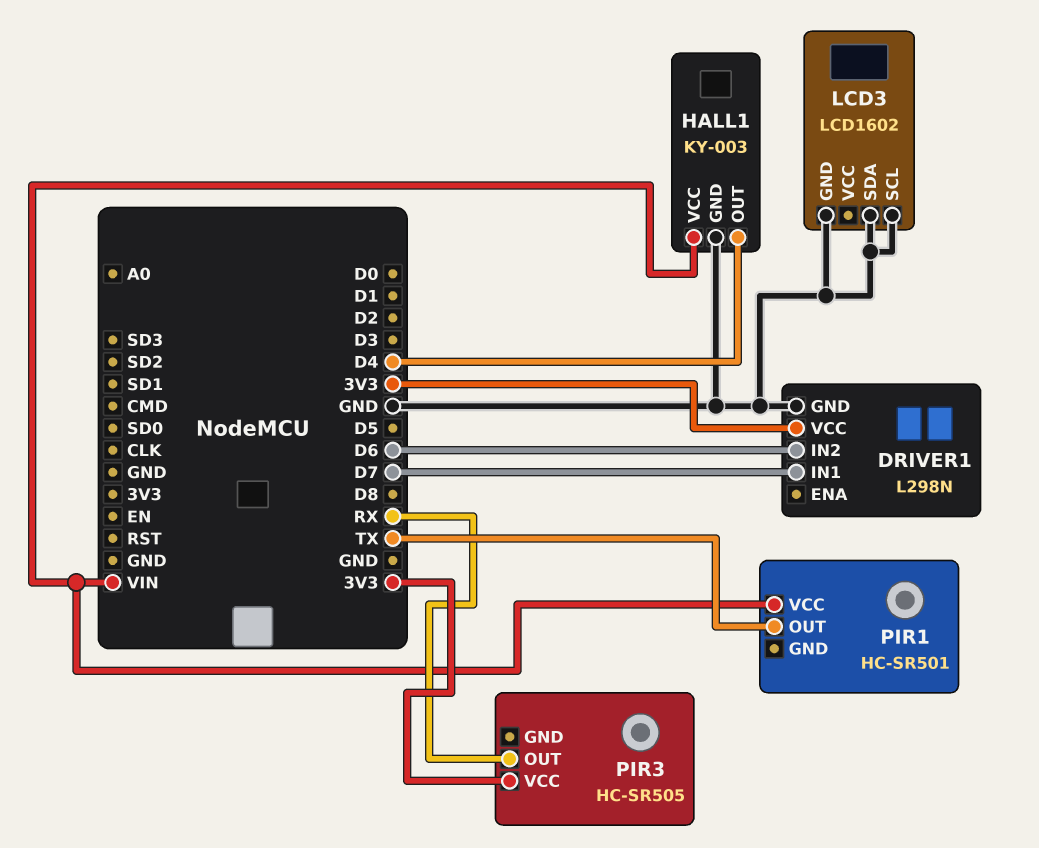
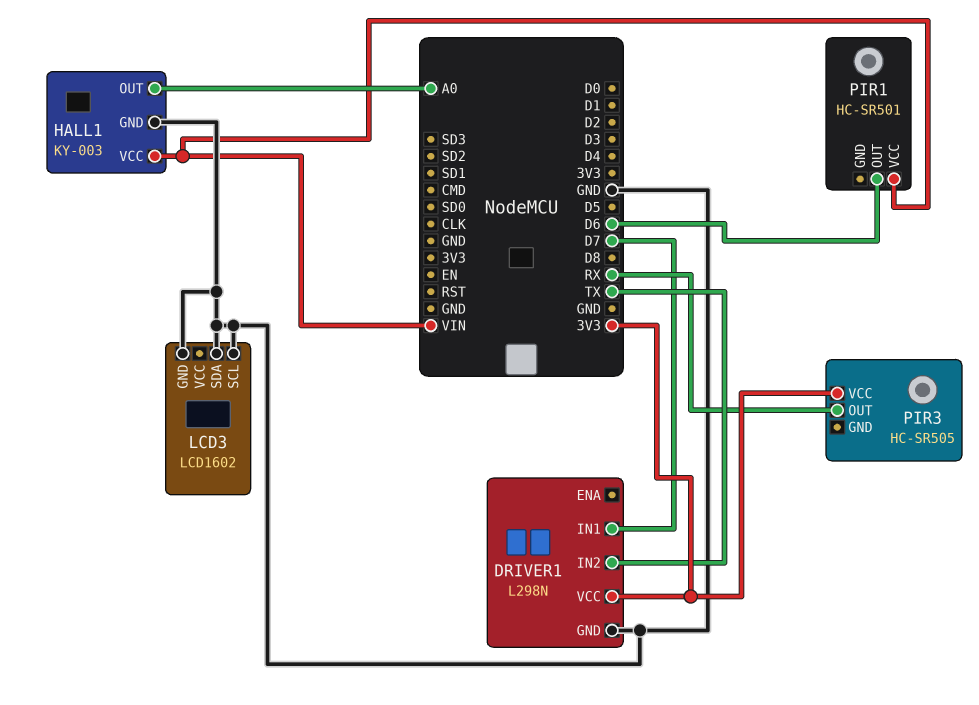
DRIVER1 pin IN2: D6 -> TX
HALL1 pin OUT: D4 -> A0
PIR1 pin OUT: TX -> D6

